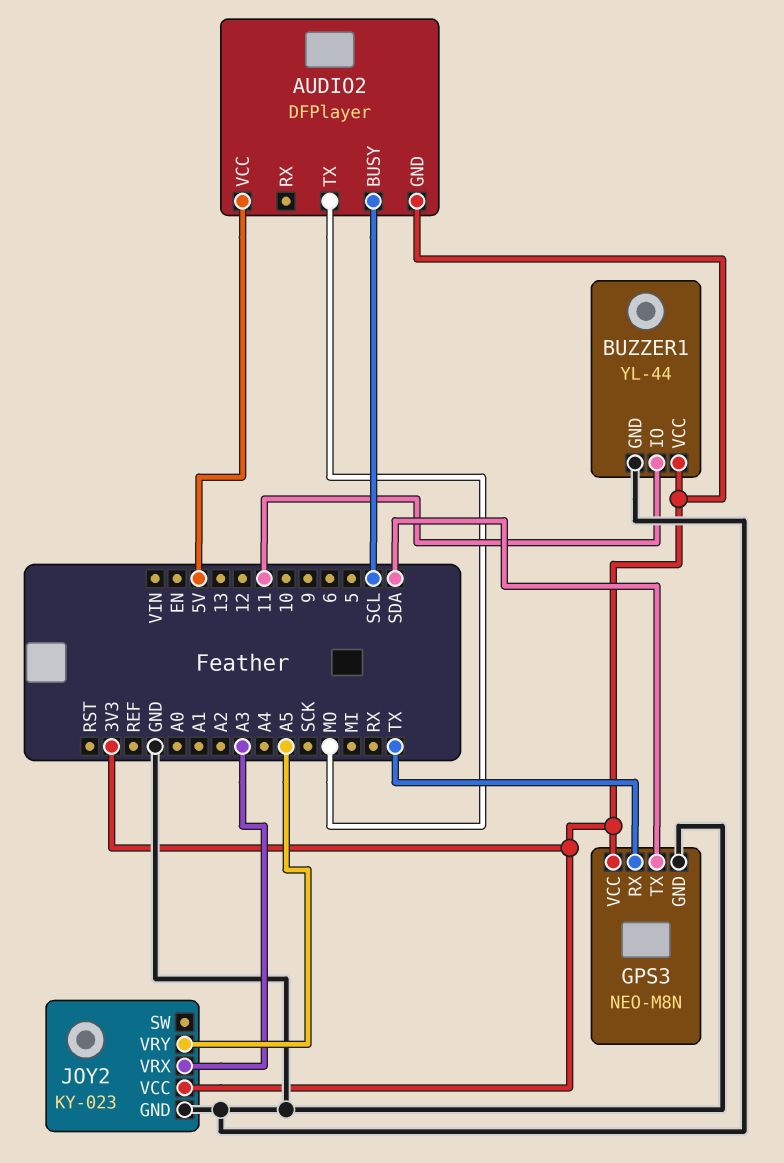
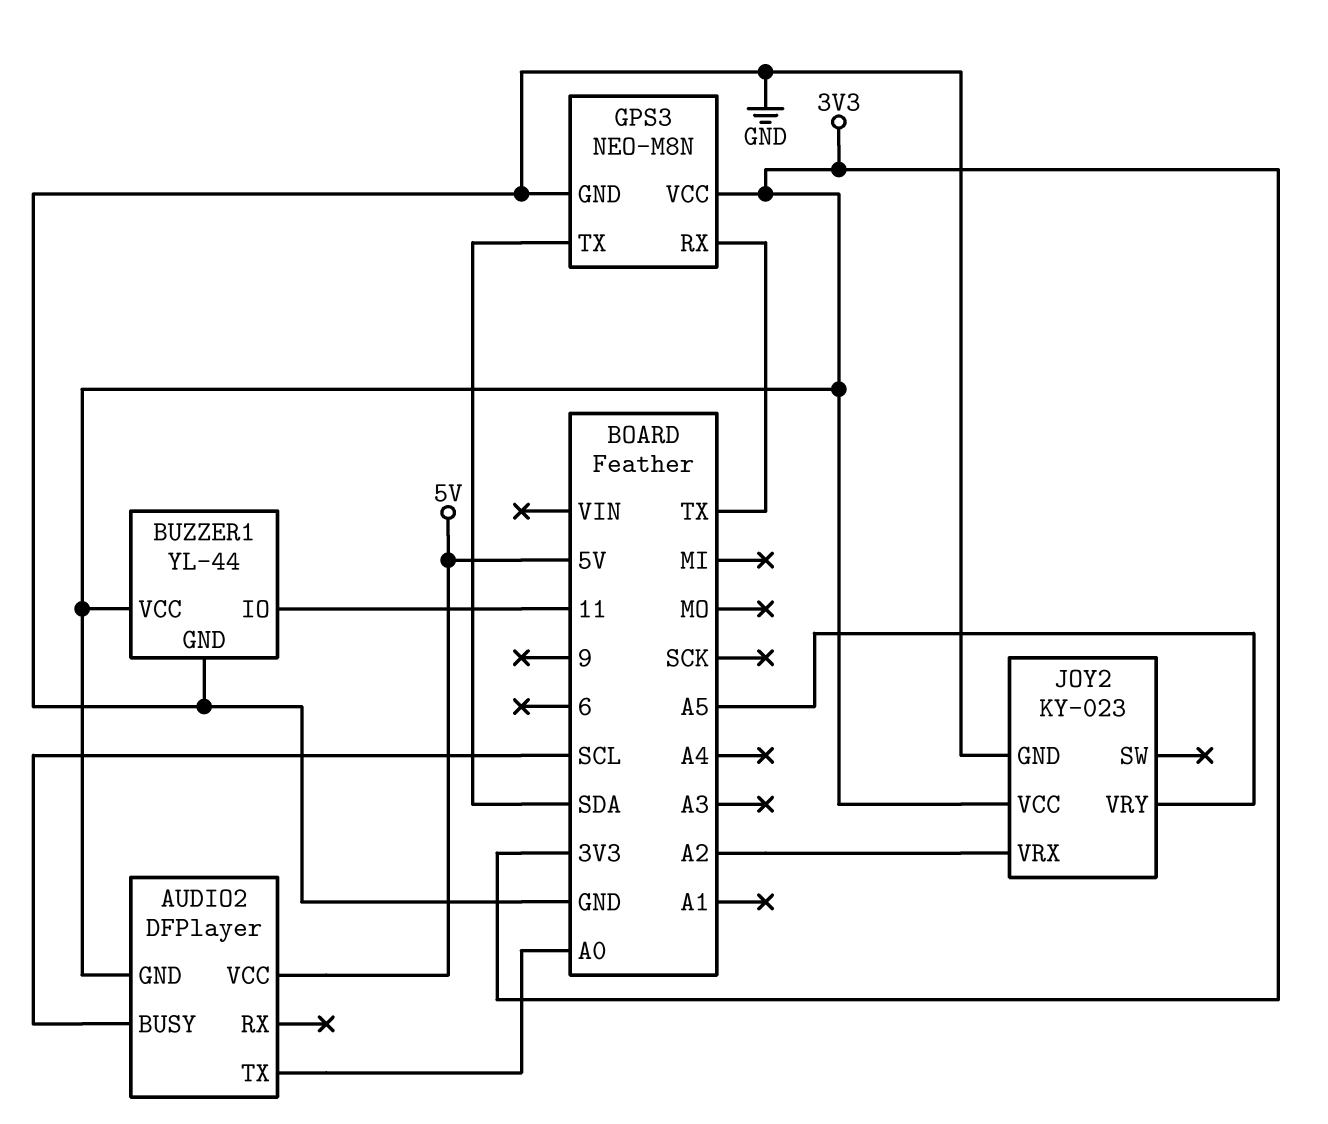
AUDIO2 pin TX: MO -> A0
JOY2 pin VRX: A3 -> A2

